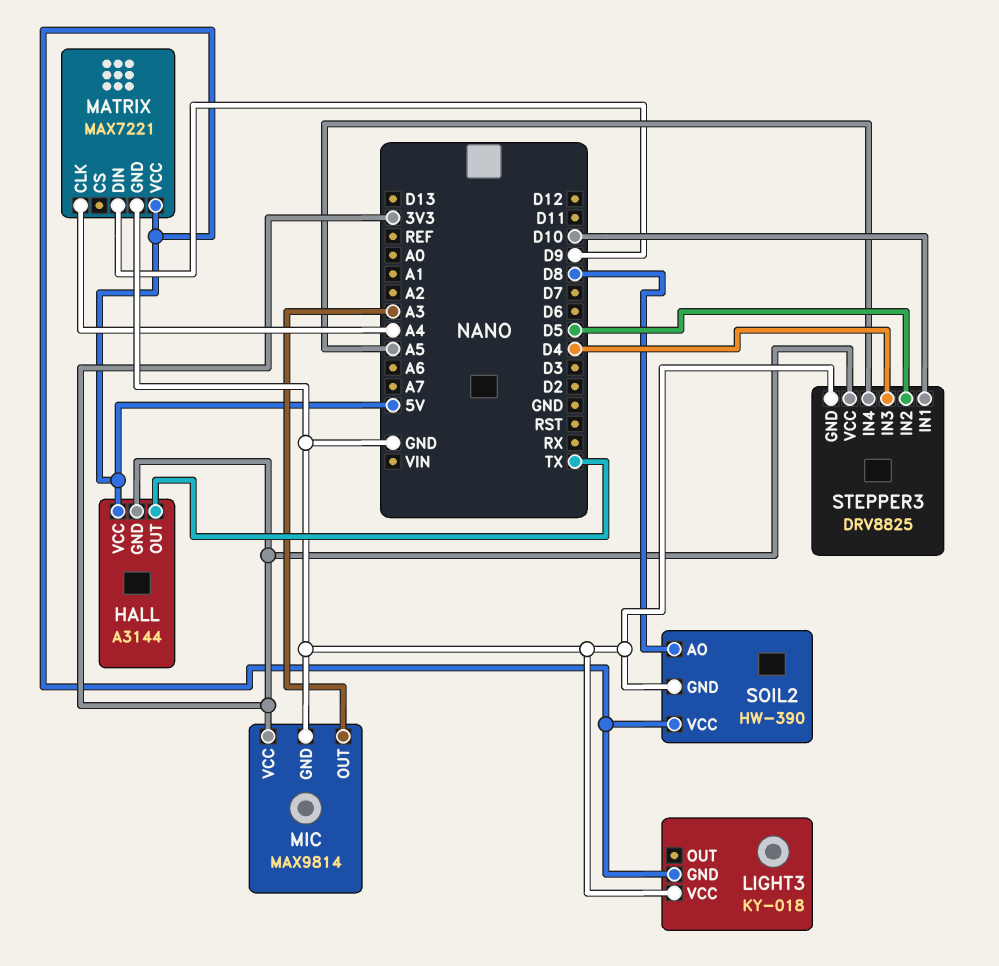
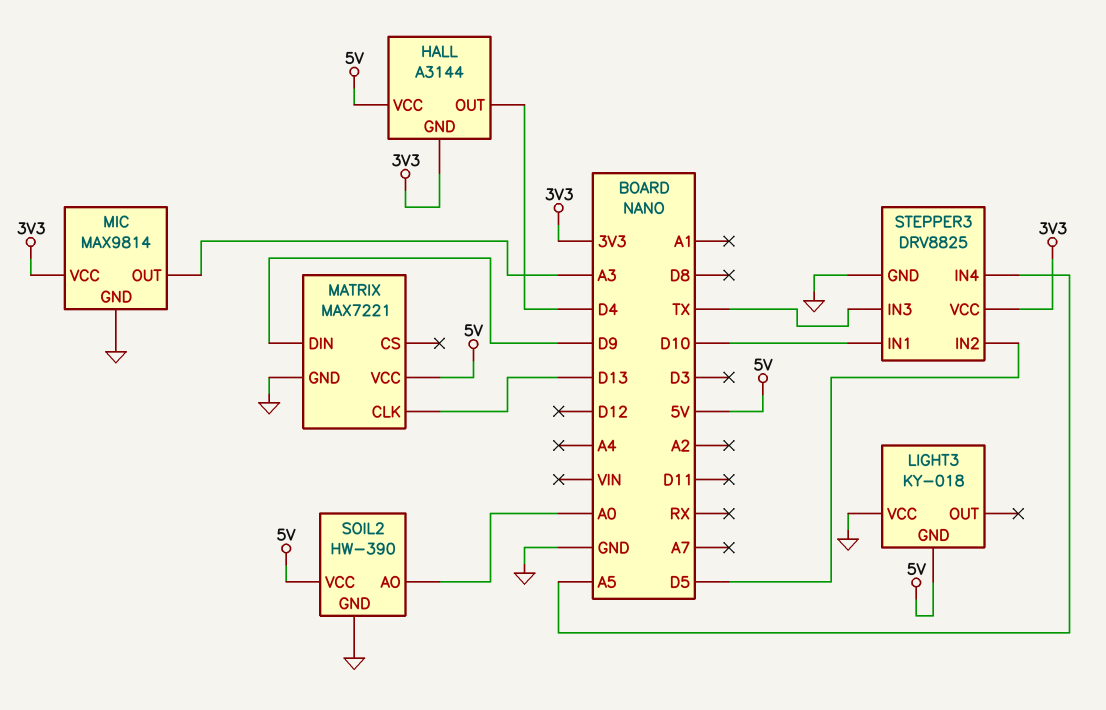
HALL pin OUT: TX -> D4
MATRIX pin CLK: A4 -> D13
SOIL2 pin AO: D8 -> A0
STEPPER3 pin IN3: D4 -> TX

